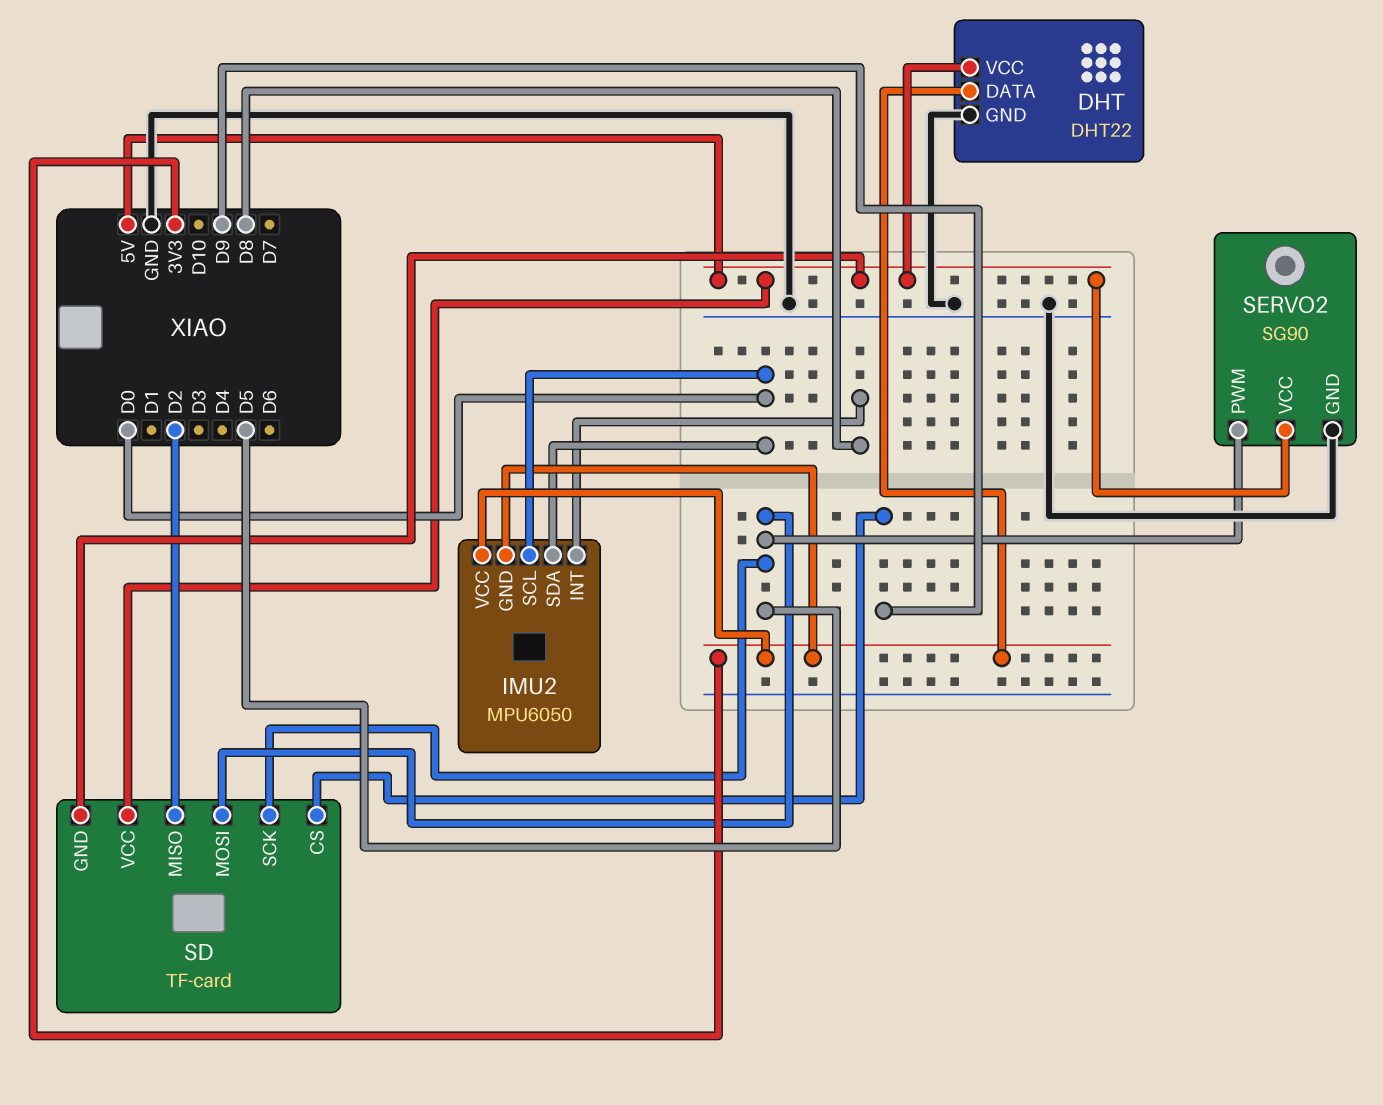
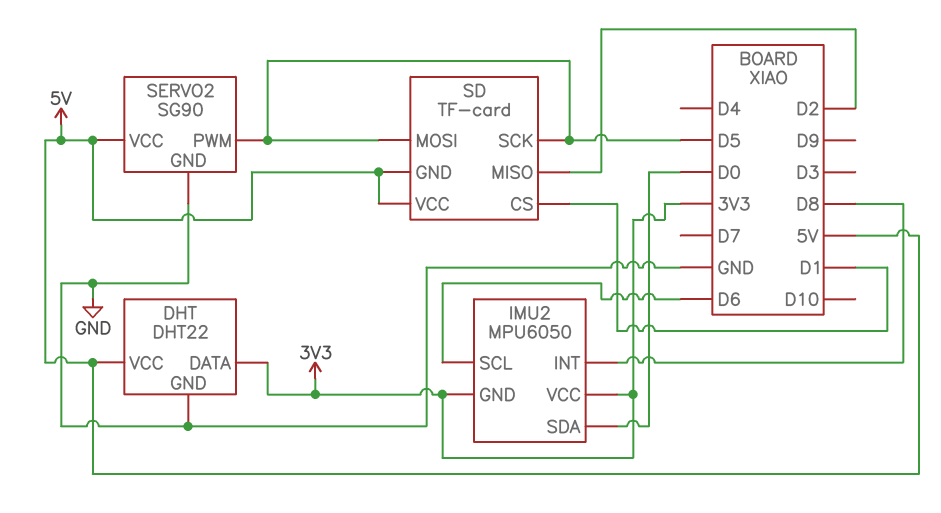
IMU2 pin SCL: D0 -> D6
SD pin CS: D9 -> D1

